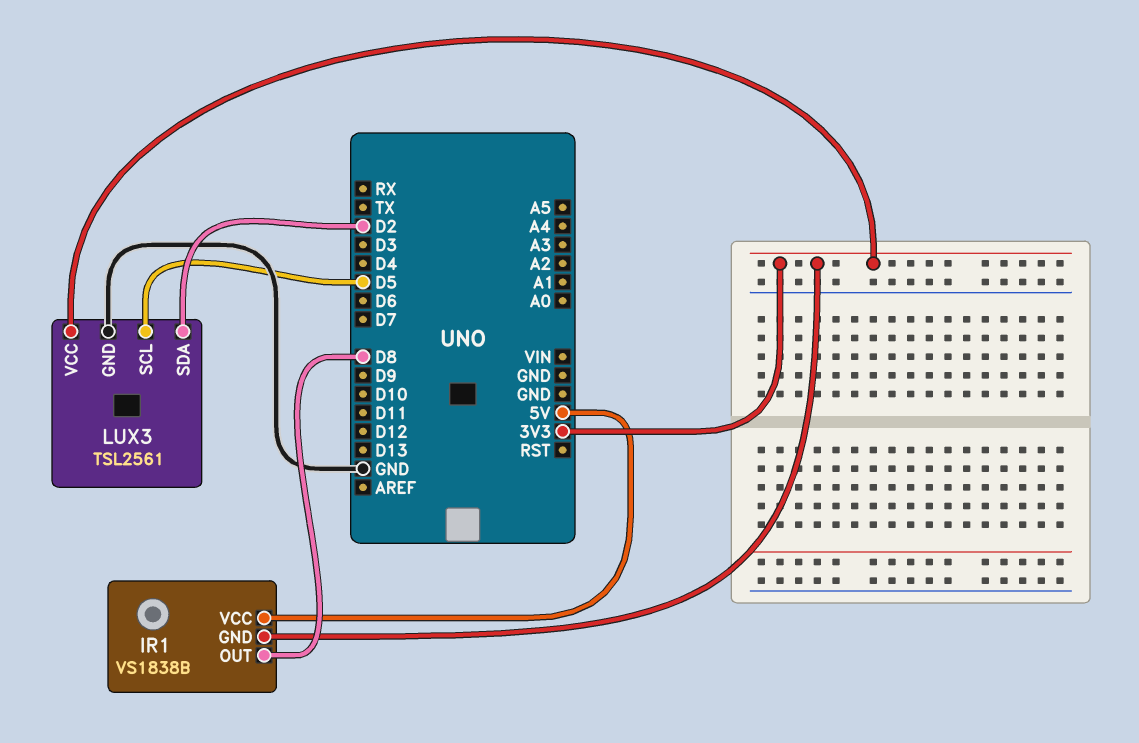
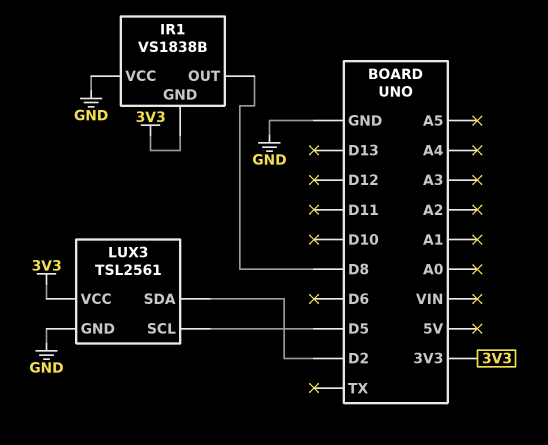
IR1 pin VCC: 5V -> GND

